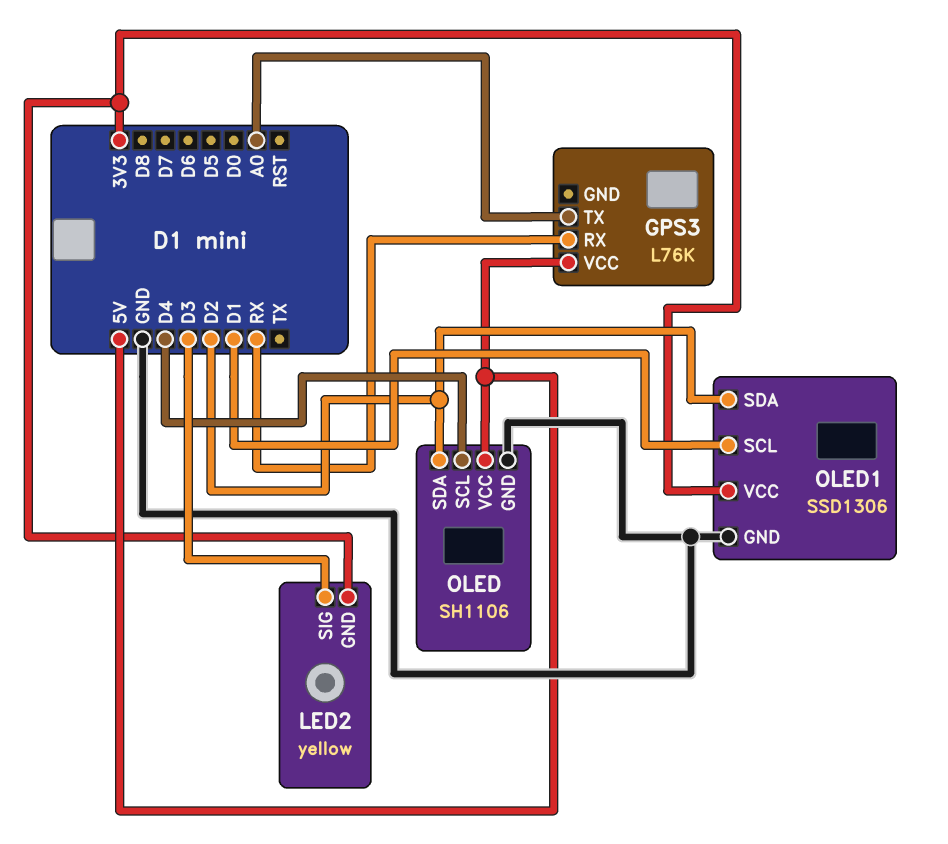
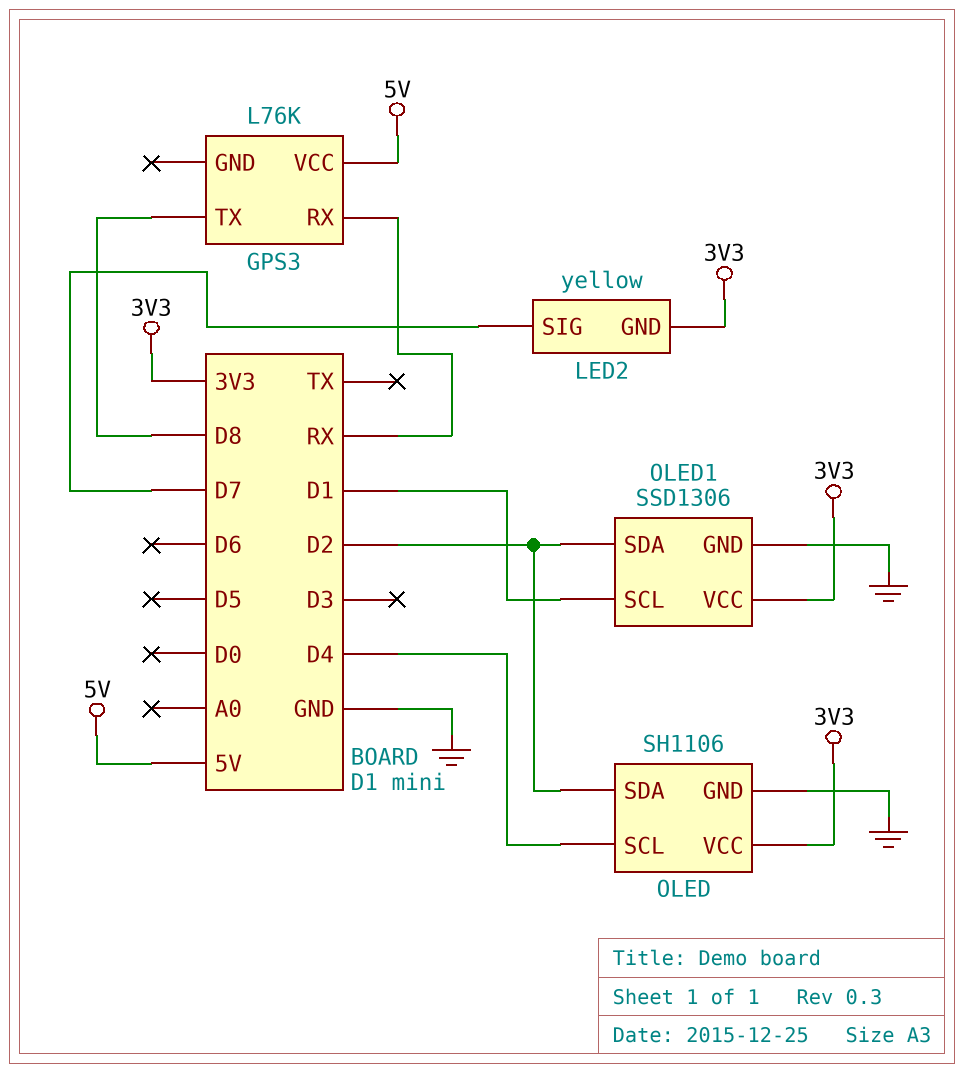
GPS3 pin TX: A0 -> D8
LED2 pin SIG: D3 -> D7
OLED pin VCC: 5V -> 3V3

